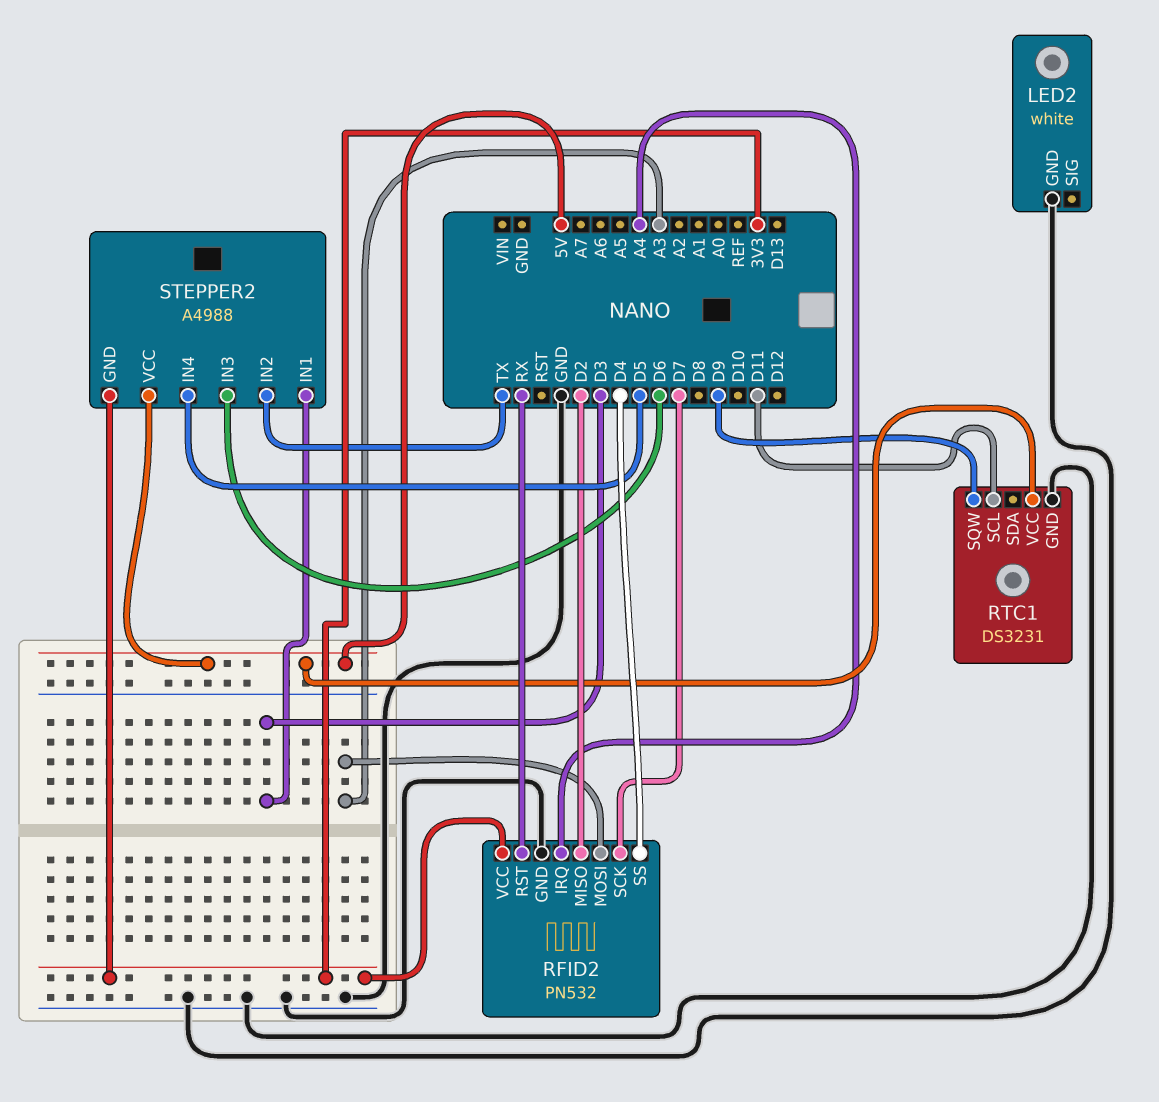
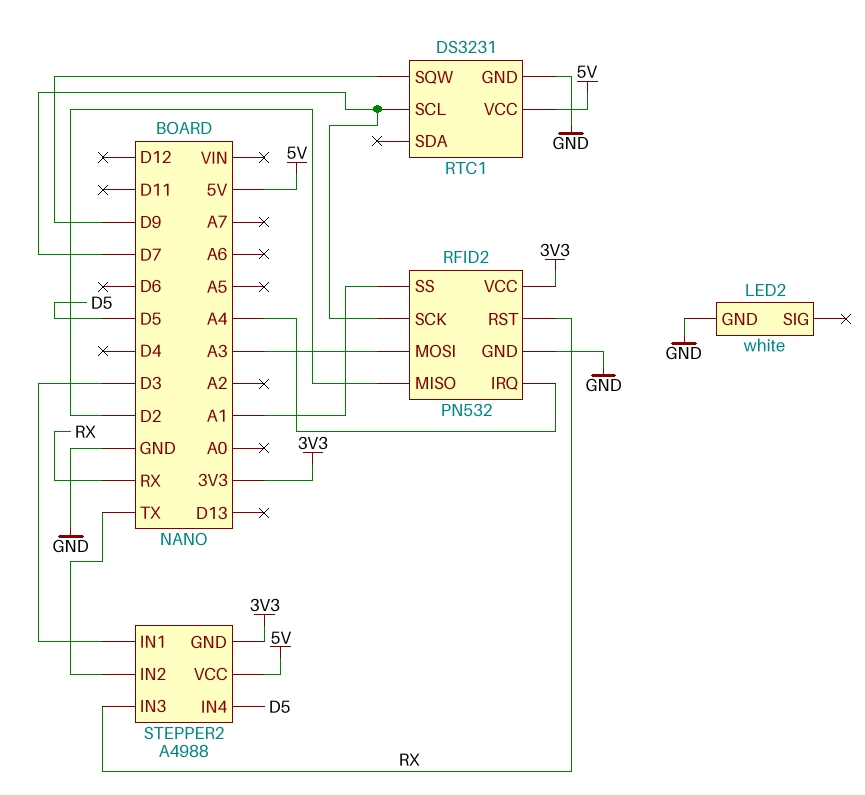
RFID2 pin SS: D4 -> A1
RTC1 pin SCL: D11 -> D7
STEPPER2 pin IN3: D6 -> RX

